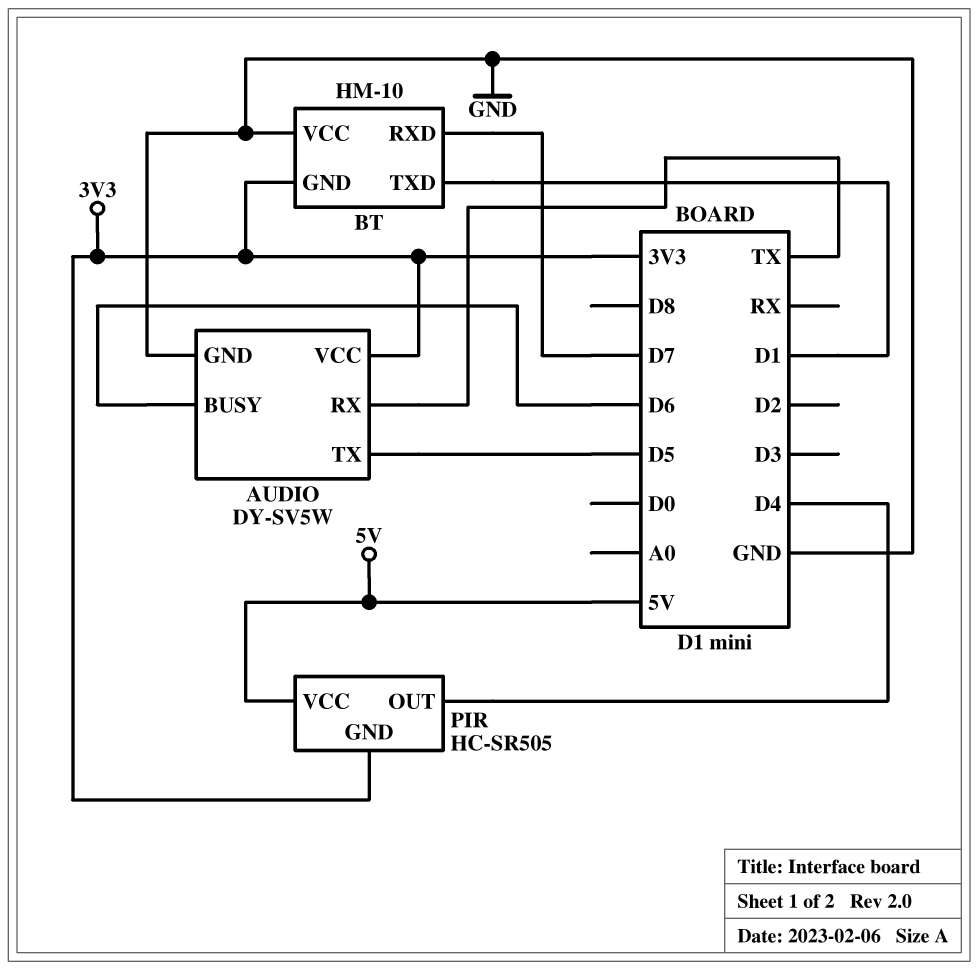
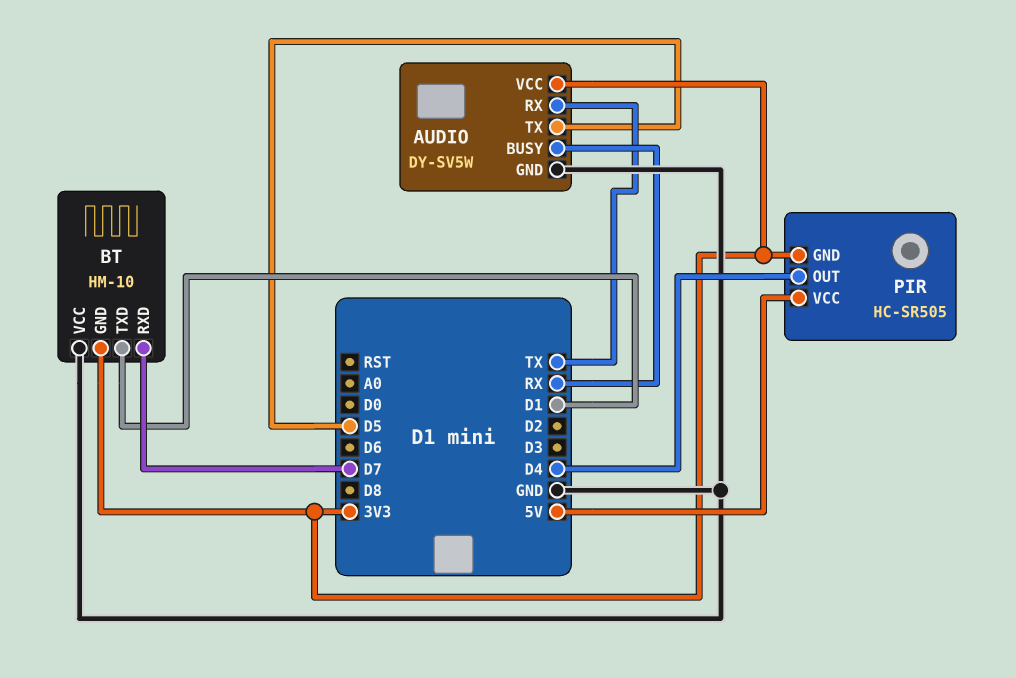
AUDIO pin BUSY: D6 -> RX

